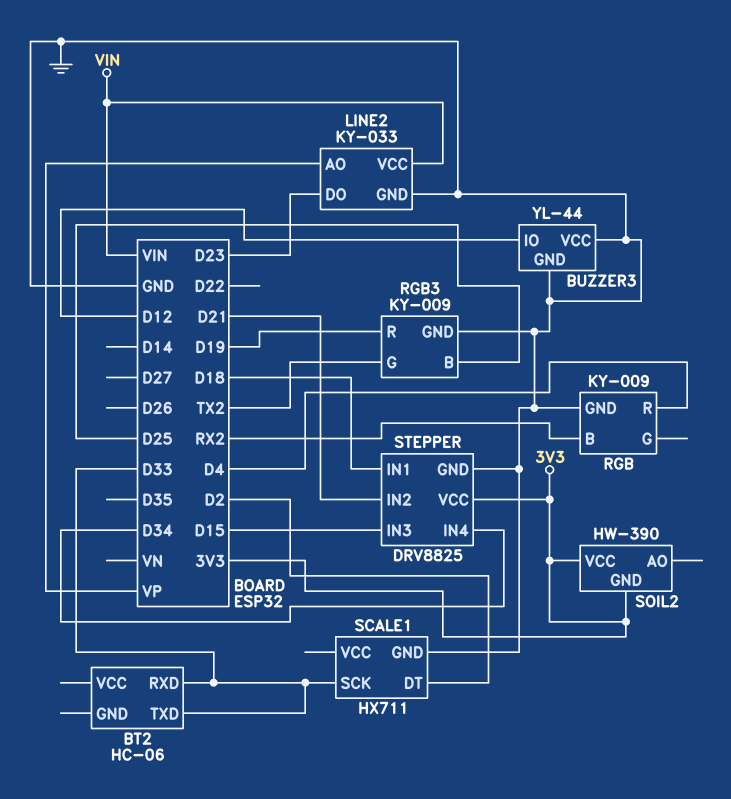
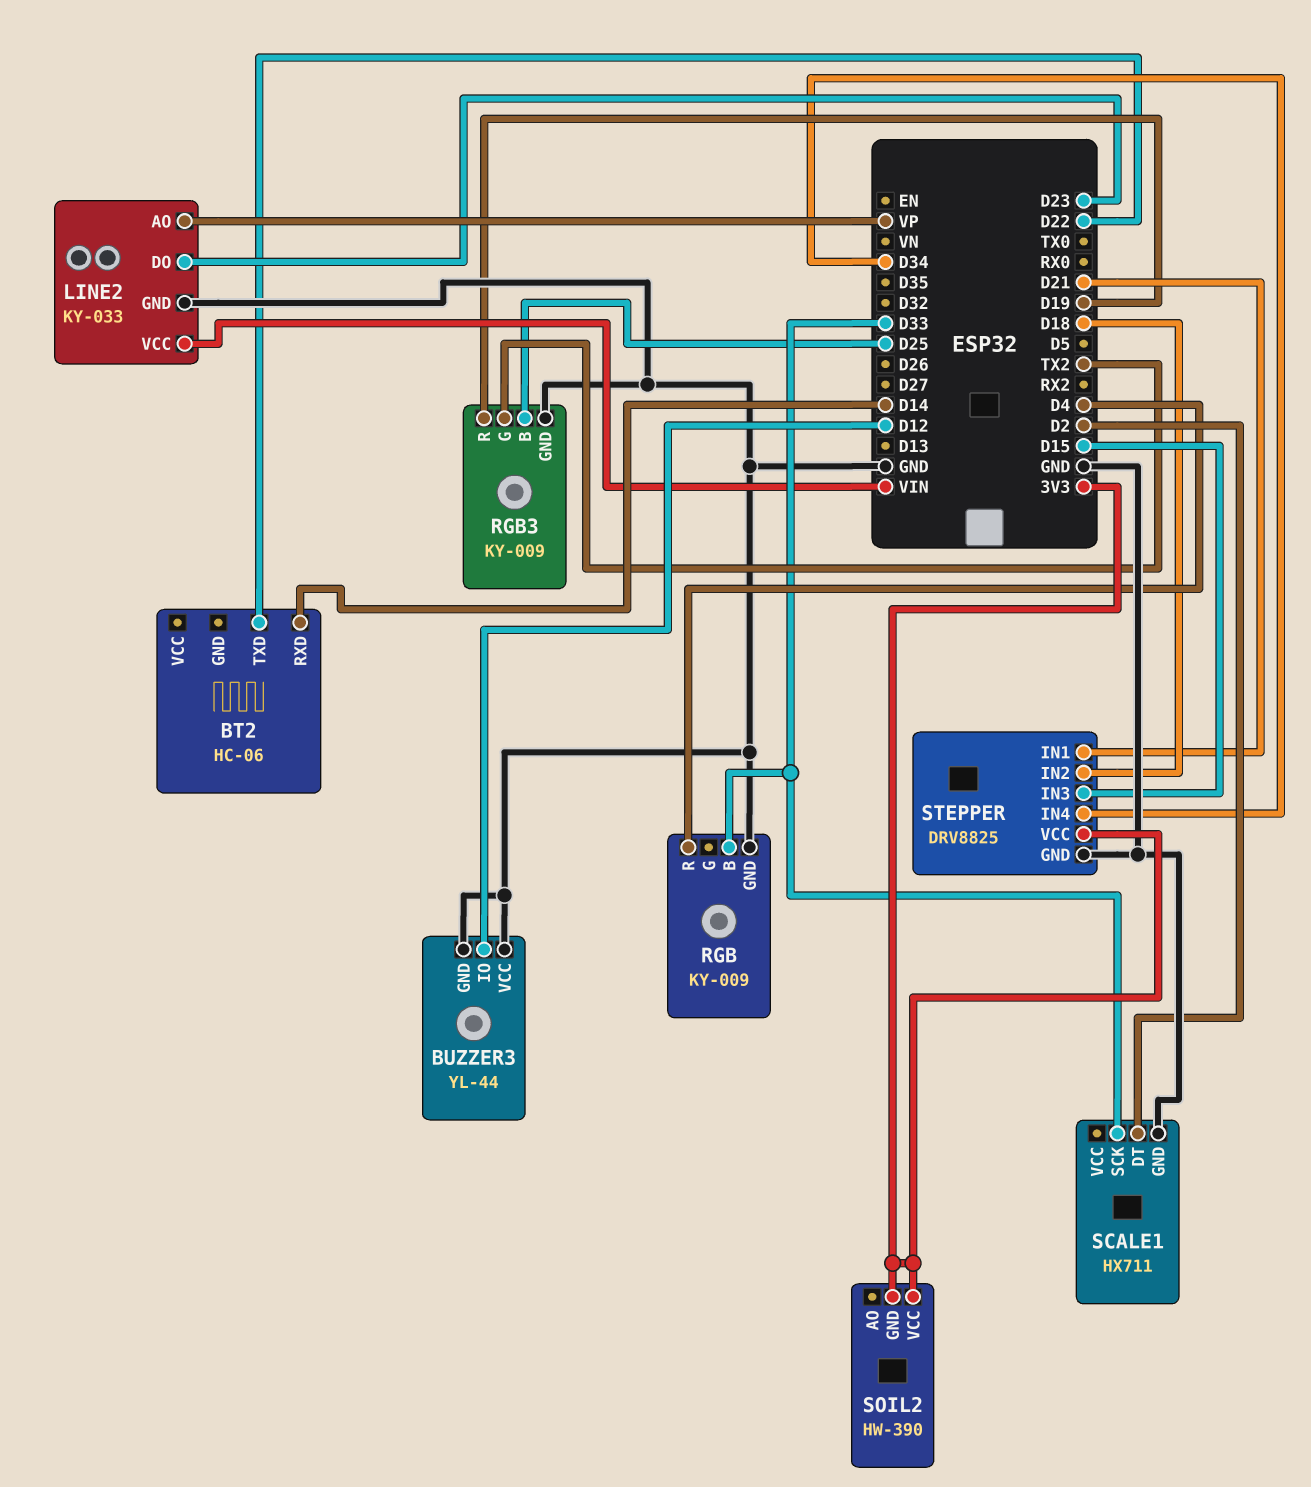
BT2 pin RXD: D33 -> D14
BT2 pin TXD: D33 -> D22
RGB pin B: RX2 -> D33
STEPPER pin IN1: D18 -> D21
STEPPER pin IN2: D21 -> D18

